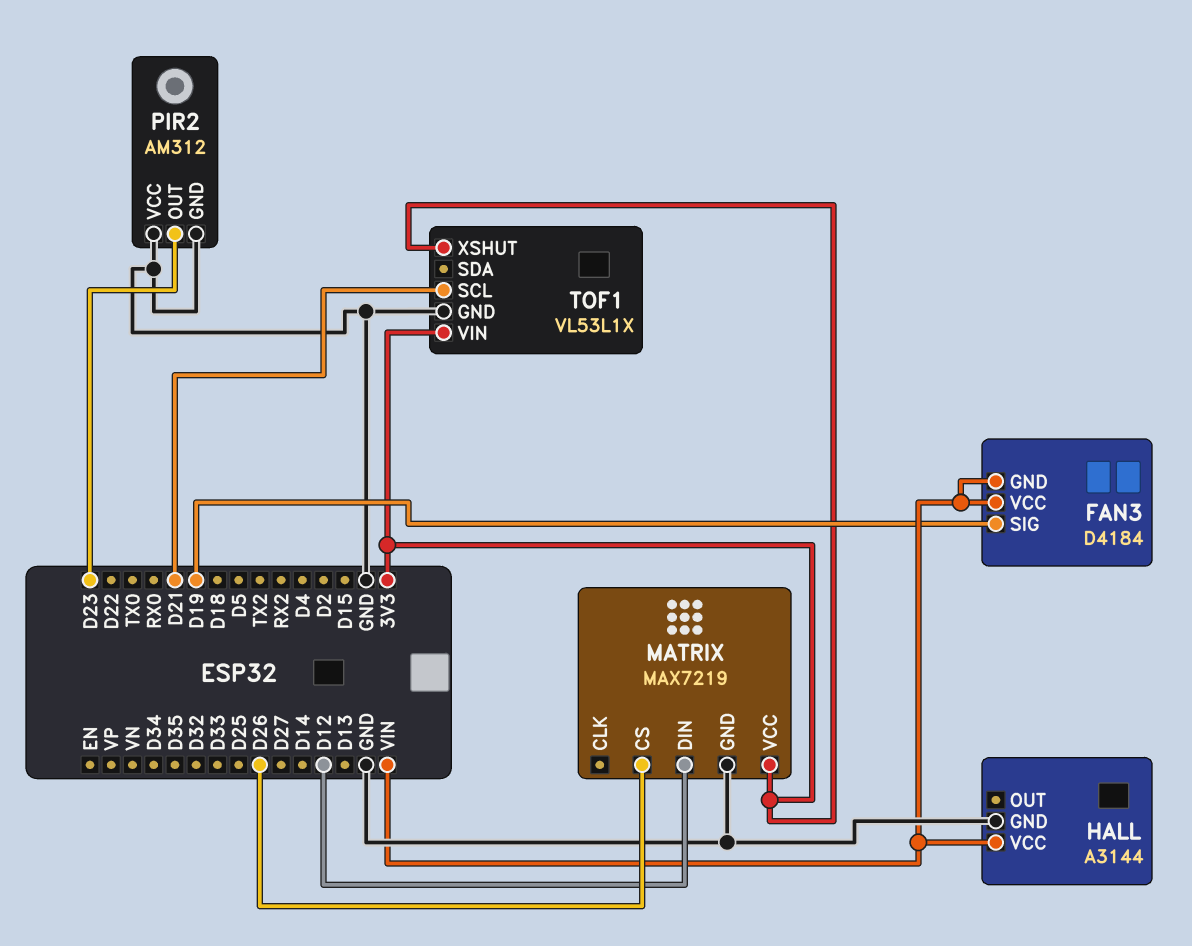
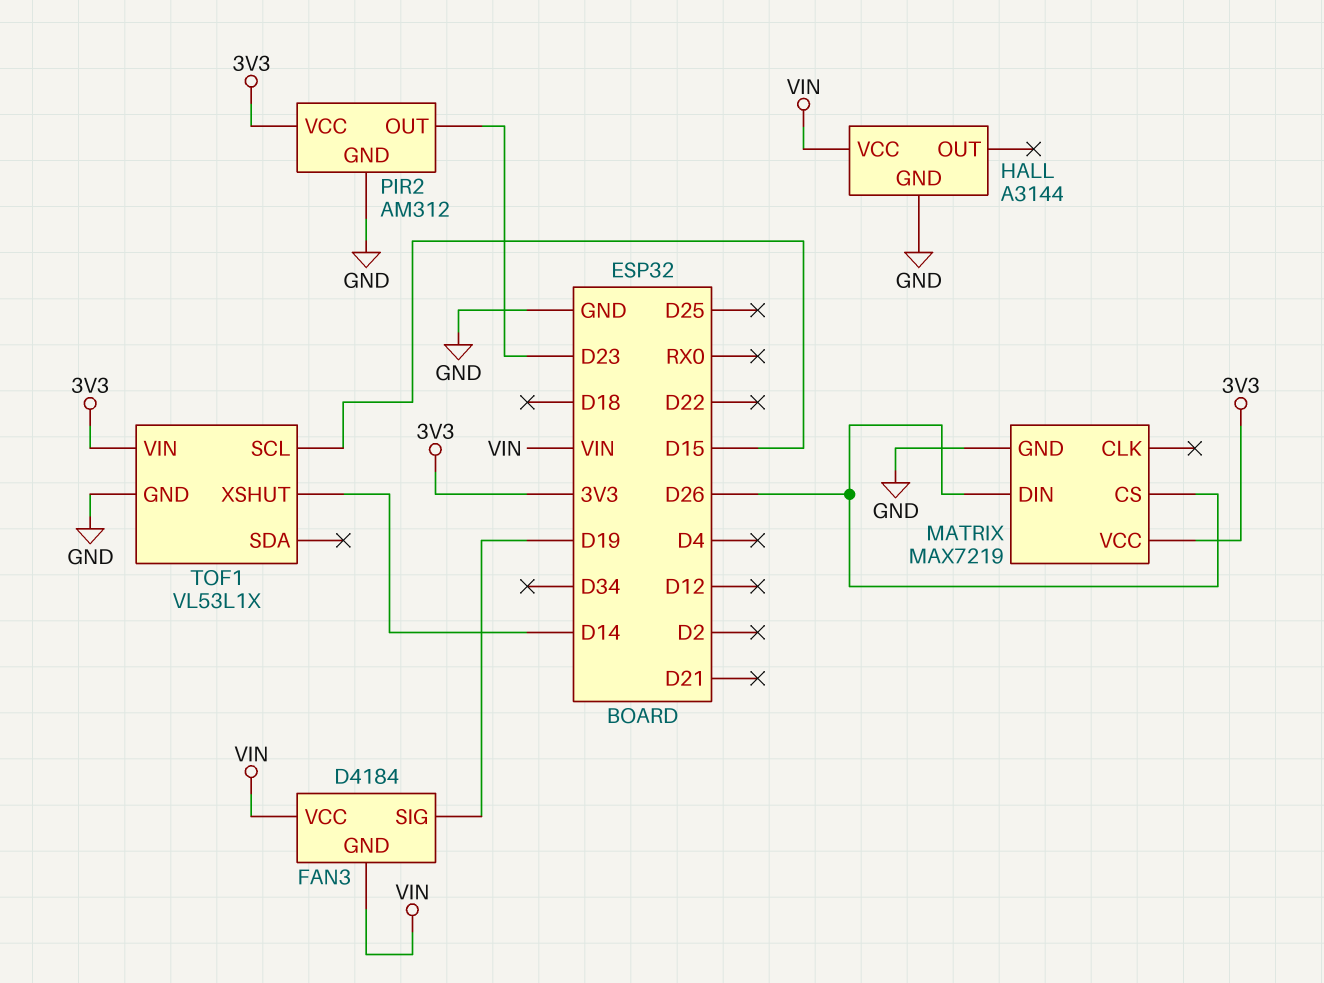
MATRIX pin DIN: D12 -> D26
PIR2 pin VCC: GND -> 3V3
TOF1 pin SCL: D21 -> D15
TOF1 pin XSHUT: 3V3 -> D14

